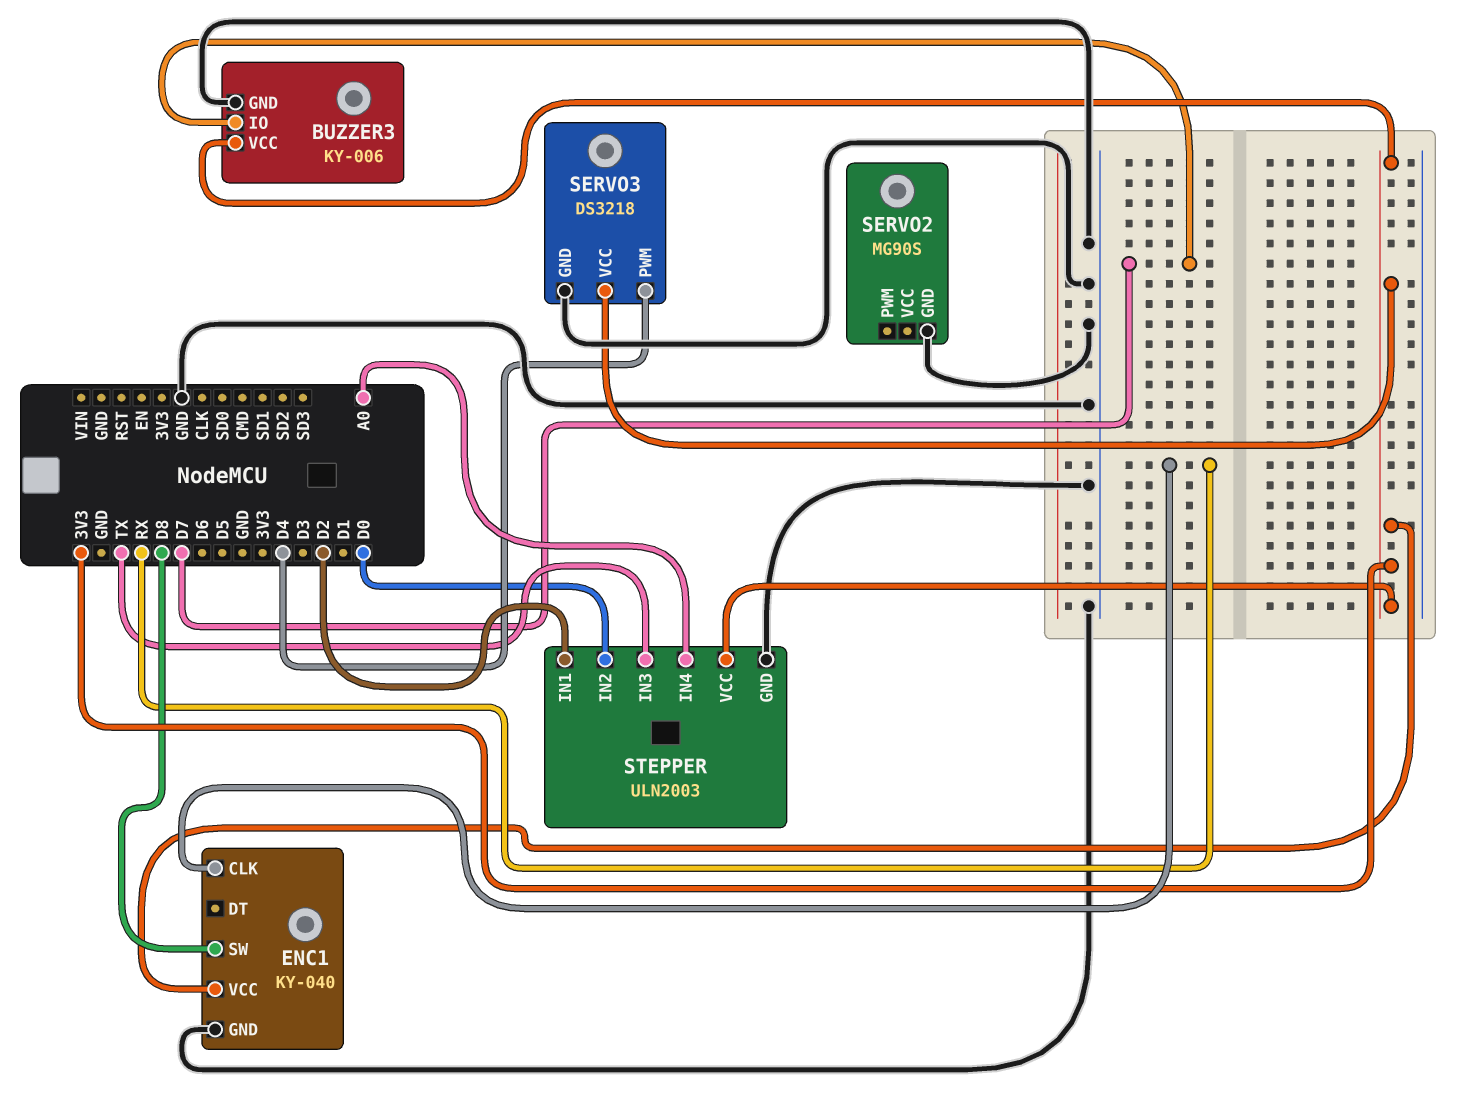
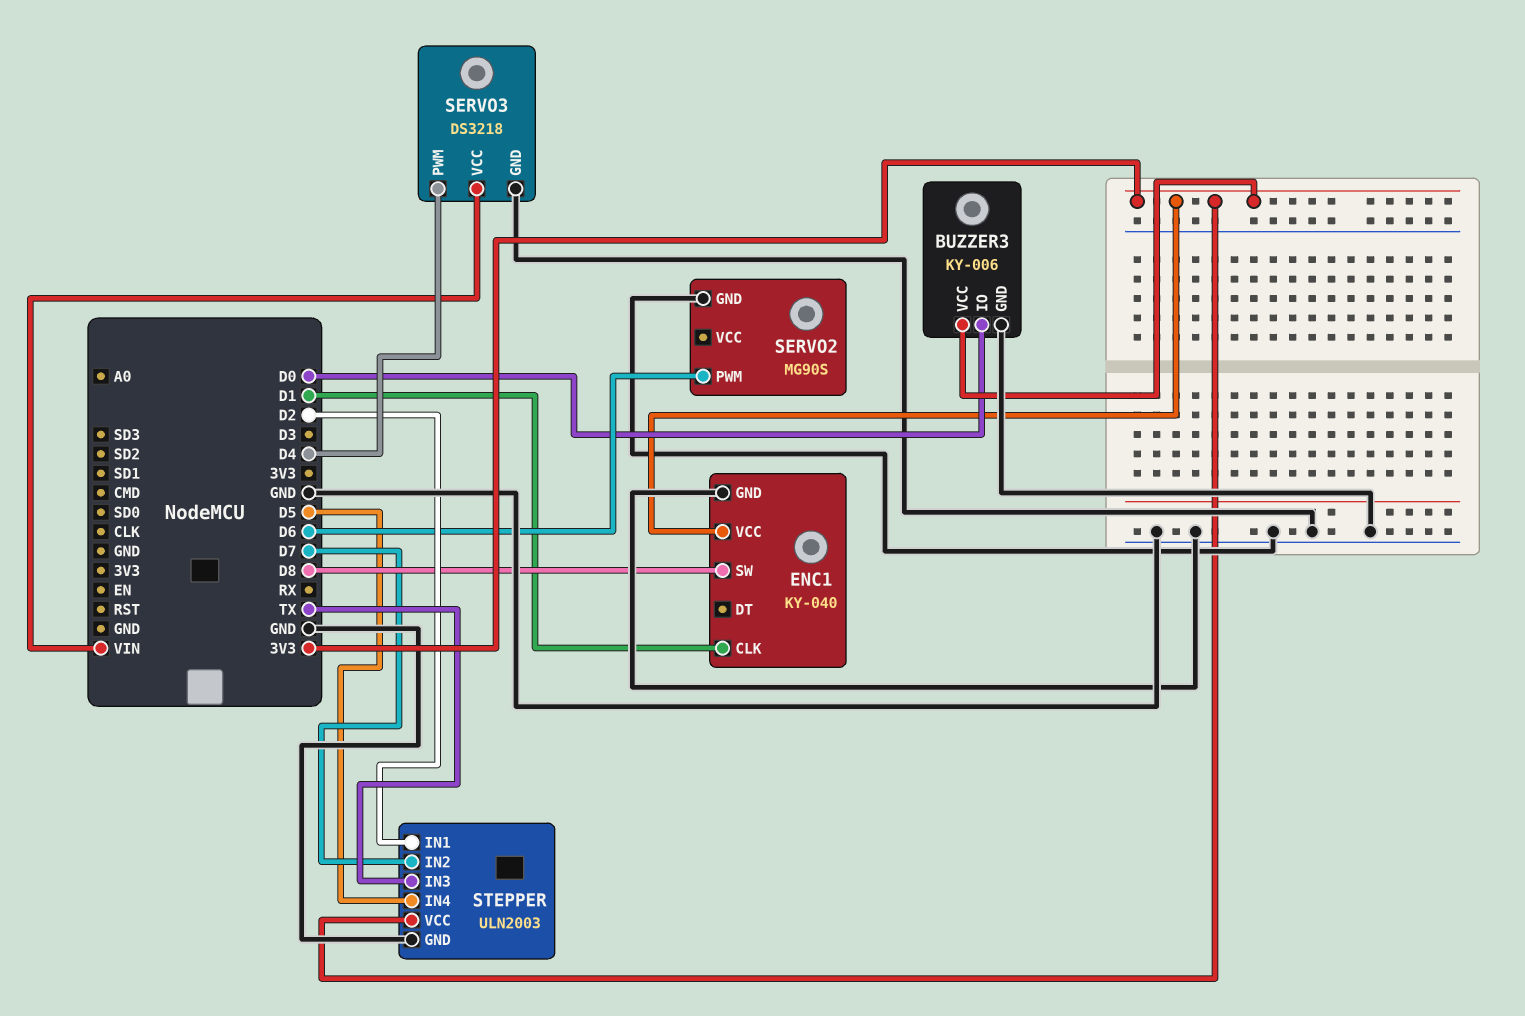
BUZZER3 pin IO: D7 -> D0
ENC1 pin CLK: RX -> D1
SERVO2 pin PWM: none -> D6
SERVO3 pin VCC: 3V3 -> VIN
STEPPER pin IN2: D0 -> D7
STEPPER pin IN4: A0 -> D5

